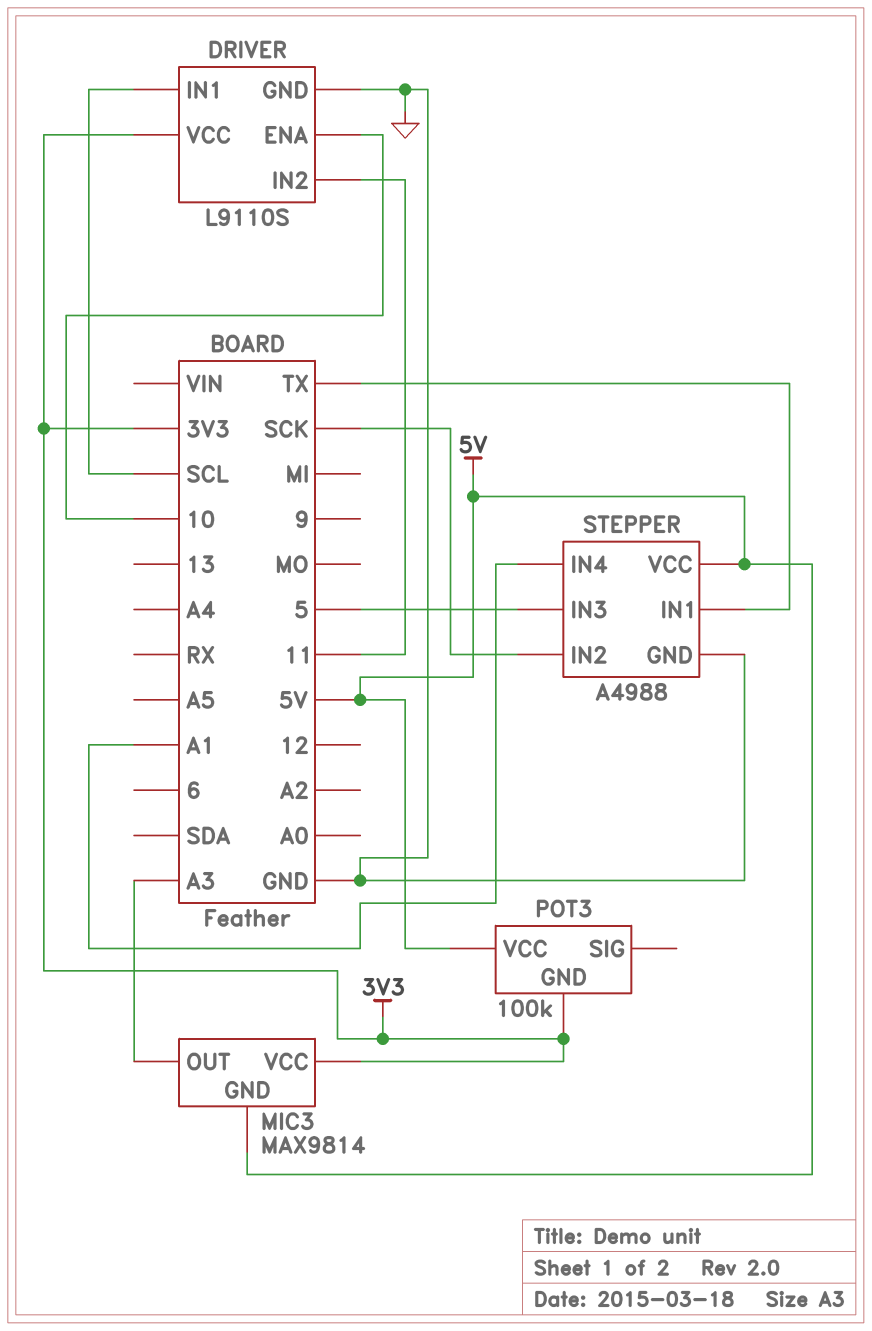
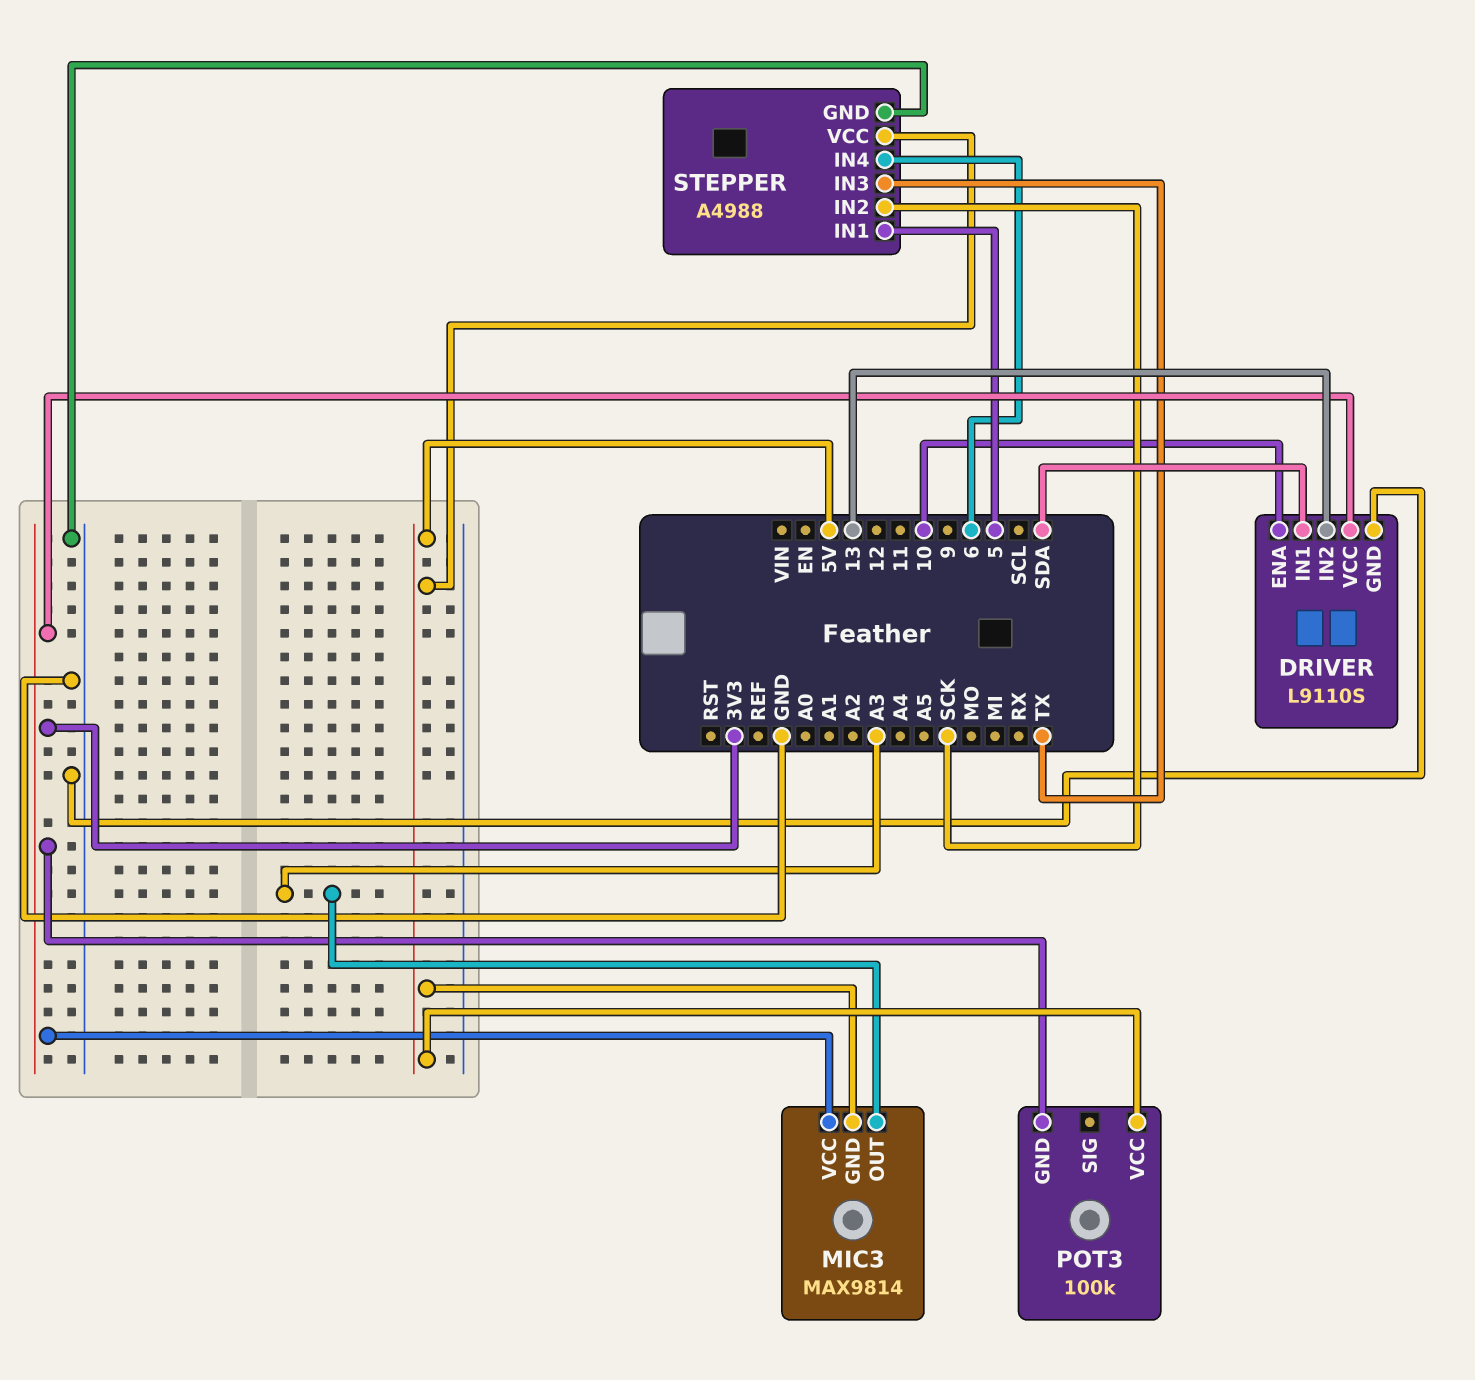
DRIVER pin IN1: SCL -> SDA
DRIVER pin IN2: 11 -> 13
STEPPER pin IN1: TX -> 5
STEPPER pin IN3: 5 -> TX
STEPPER pin IN4: A1 -> 6

